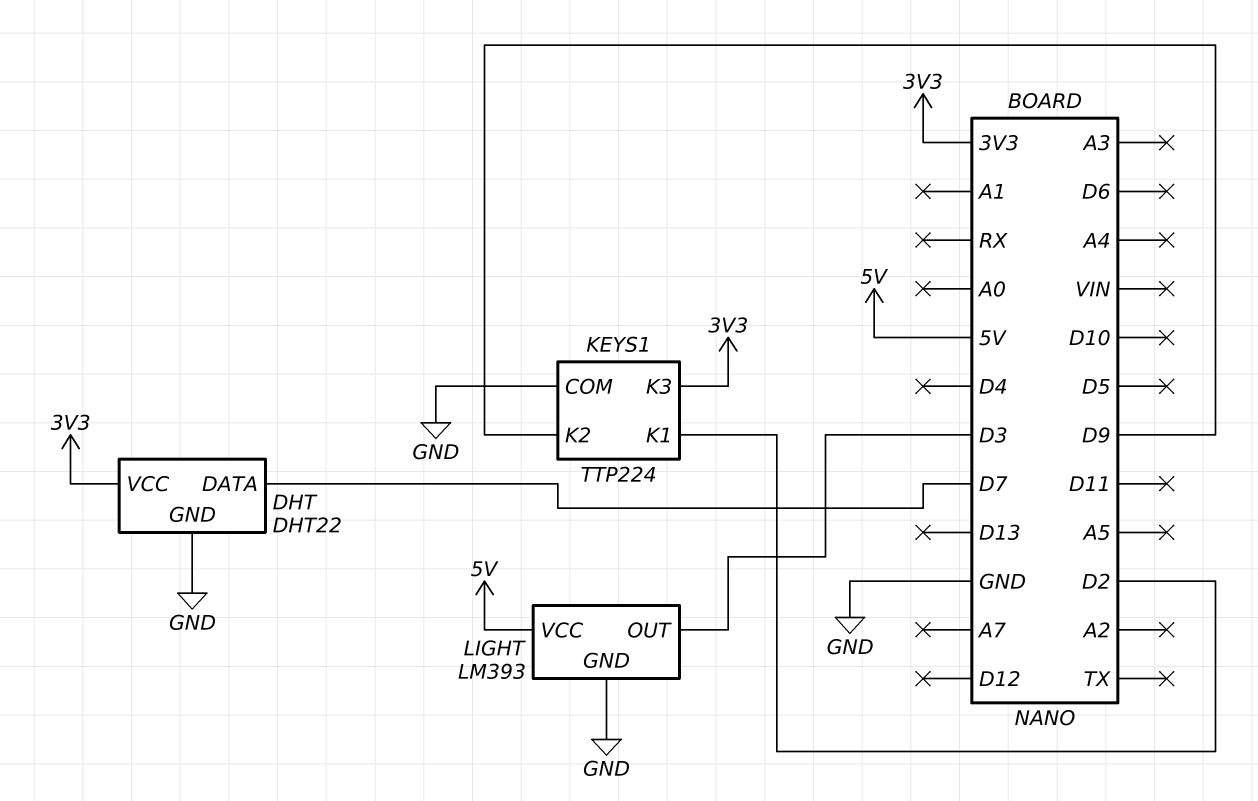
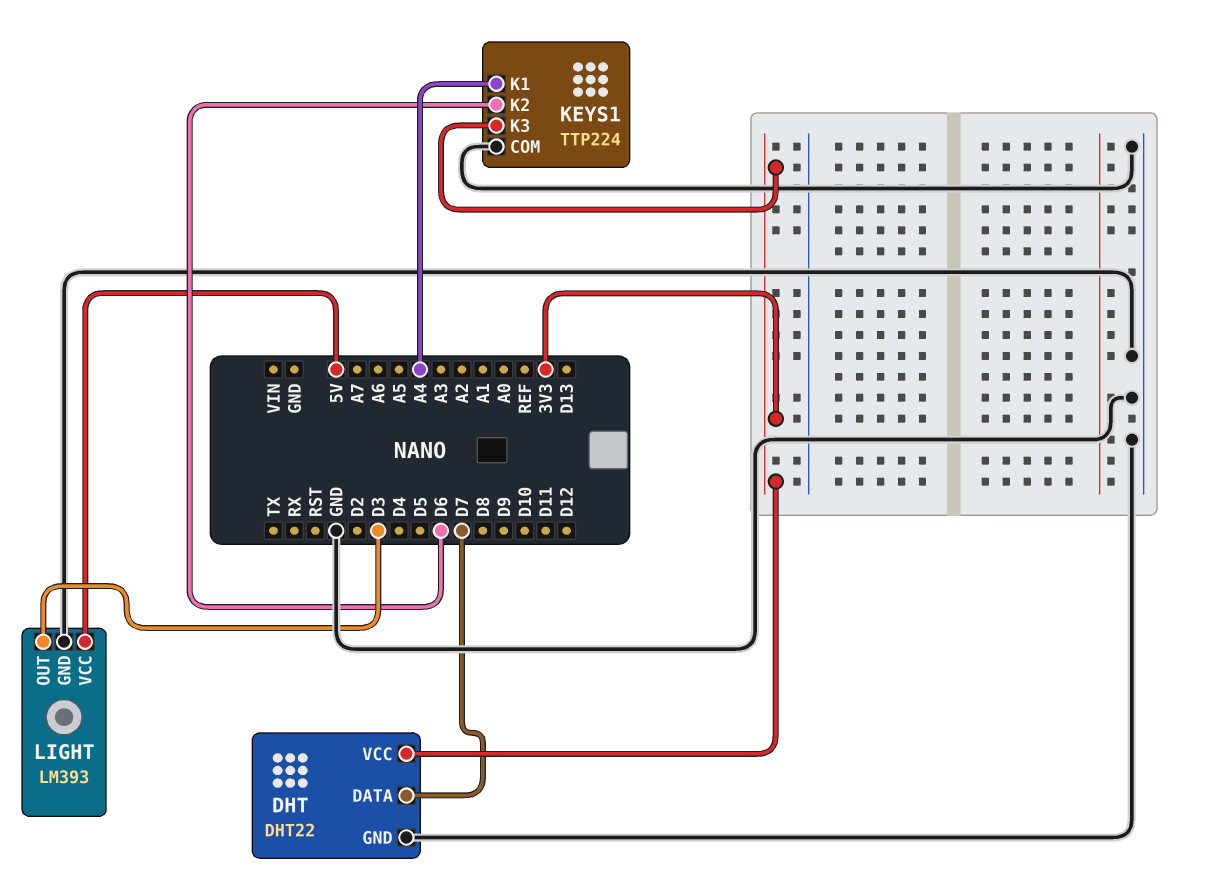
KEYS1 pin K1: D2 -> A4
KEYS1 pin K2: D9 -> D6

